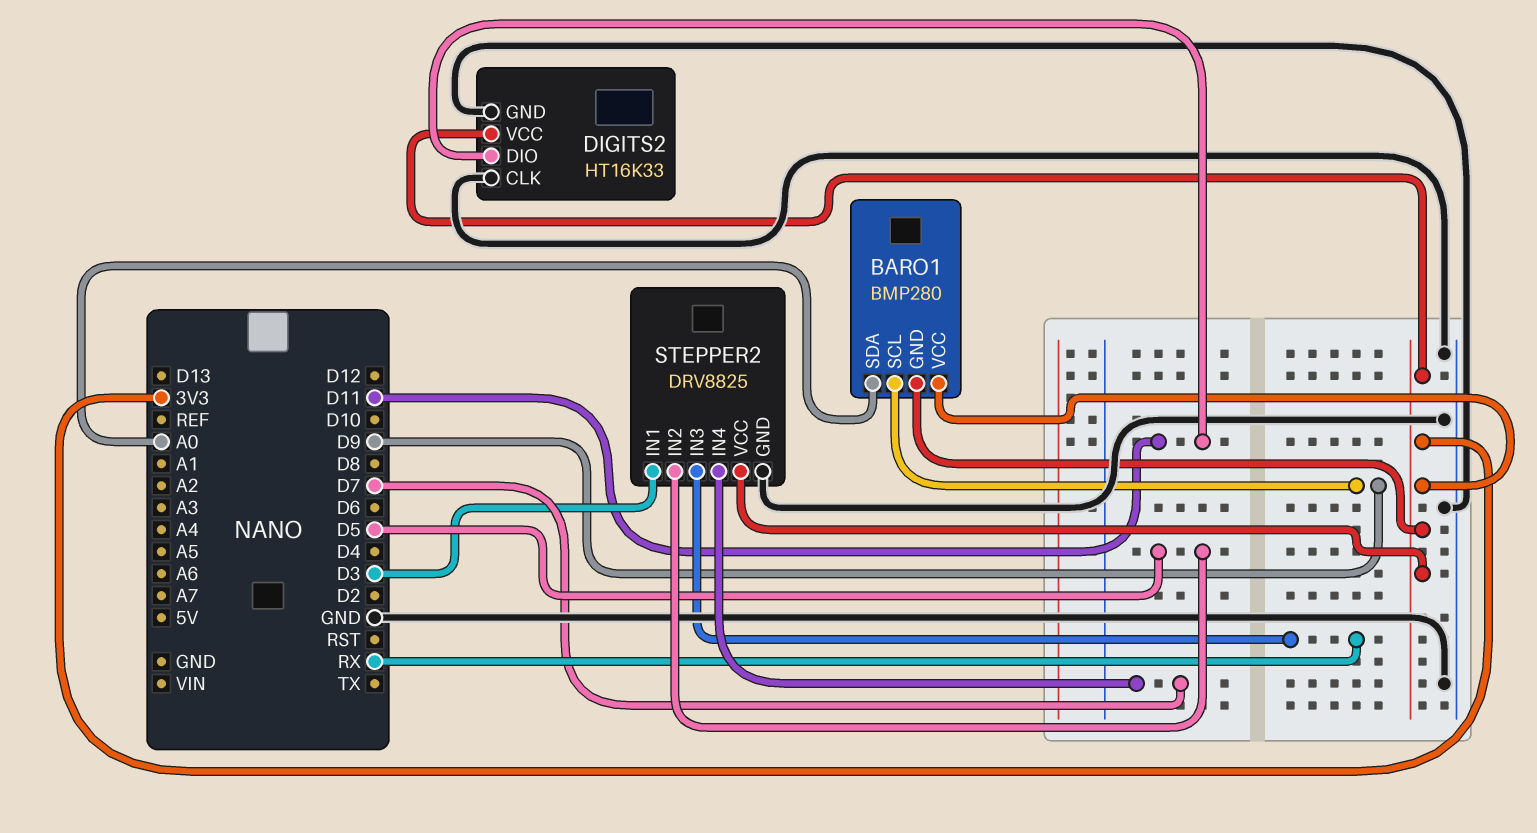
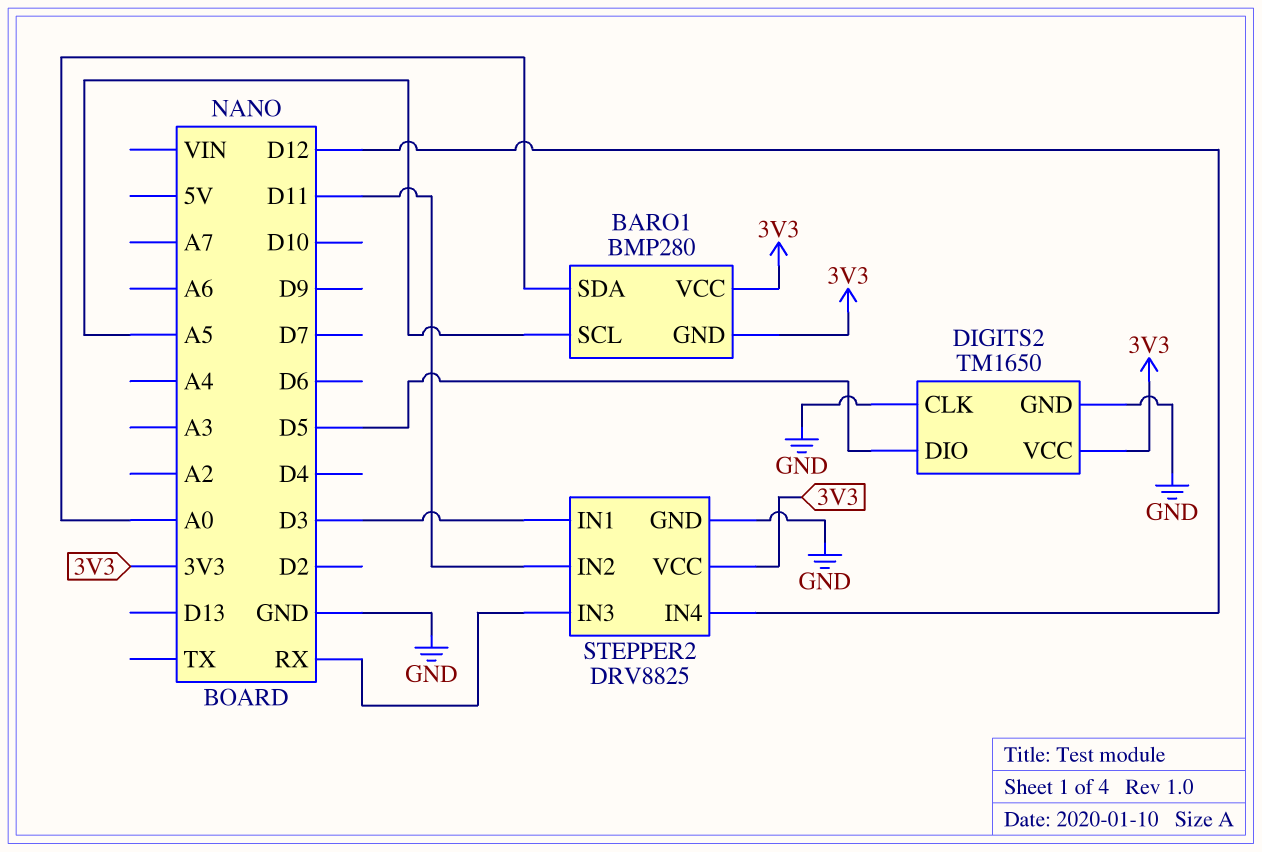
BARO1 pin SCL: D9 -> A5
DIGITS2: HT16K33 -> TM1650
DIGITS2 pin DIO: D11 -> D5
STEPPER2 pin IN2: D5 -> D11
STEPPER2 pin IN4: D7 -> D12

